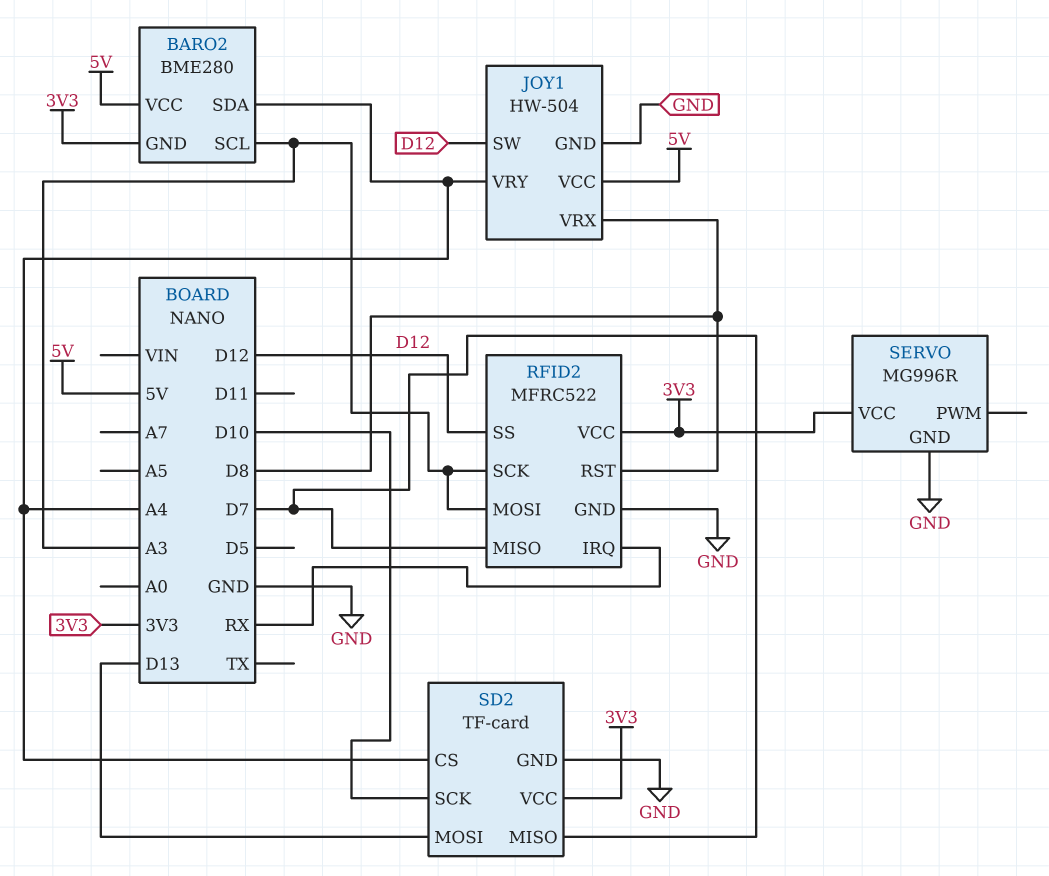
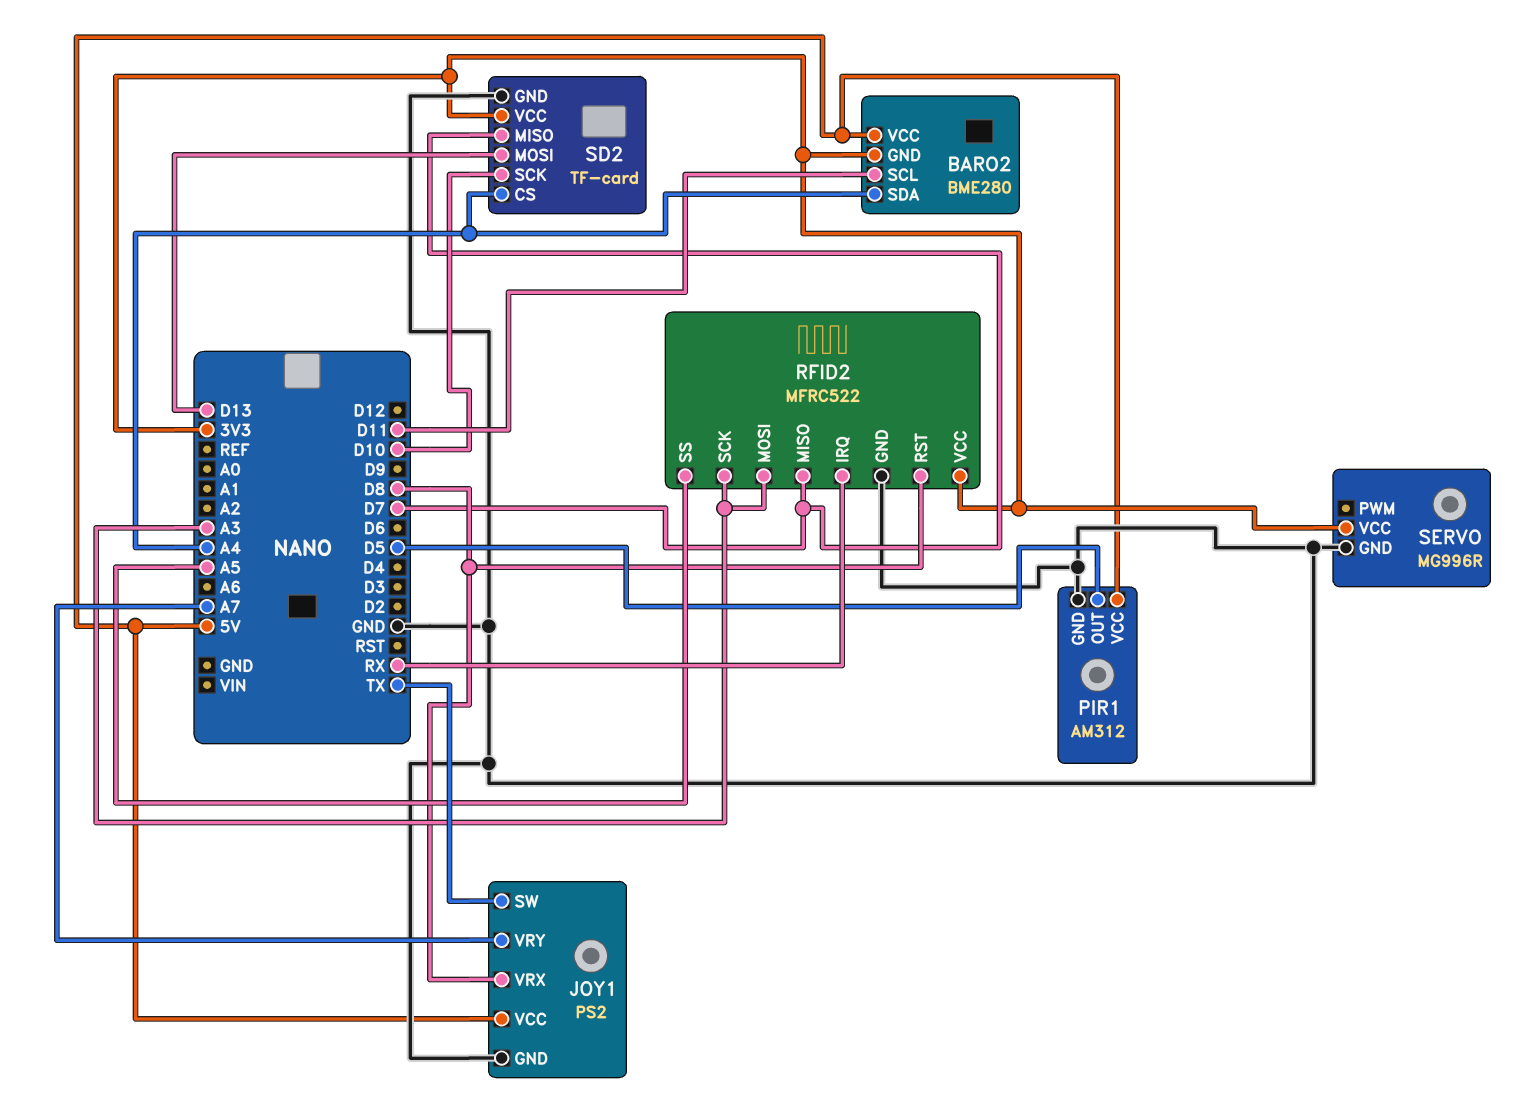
BARO2 pin SCL: A3 -> D11
JOY1: HW-504 -> PS2
JOY1 pin SW: D12 -> TX
JOY1 pin VRY: A4 -> A7
PIR1: none -> AM312
PIR1 pin GND: none -> GND
PIR1 pin OUT: none -> D5
PIR1 pin VCC: none -> 5V
RFID2 pin SS: D12 -> A5

